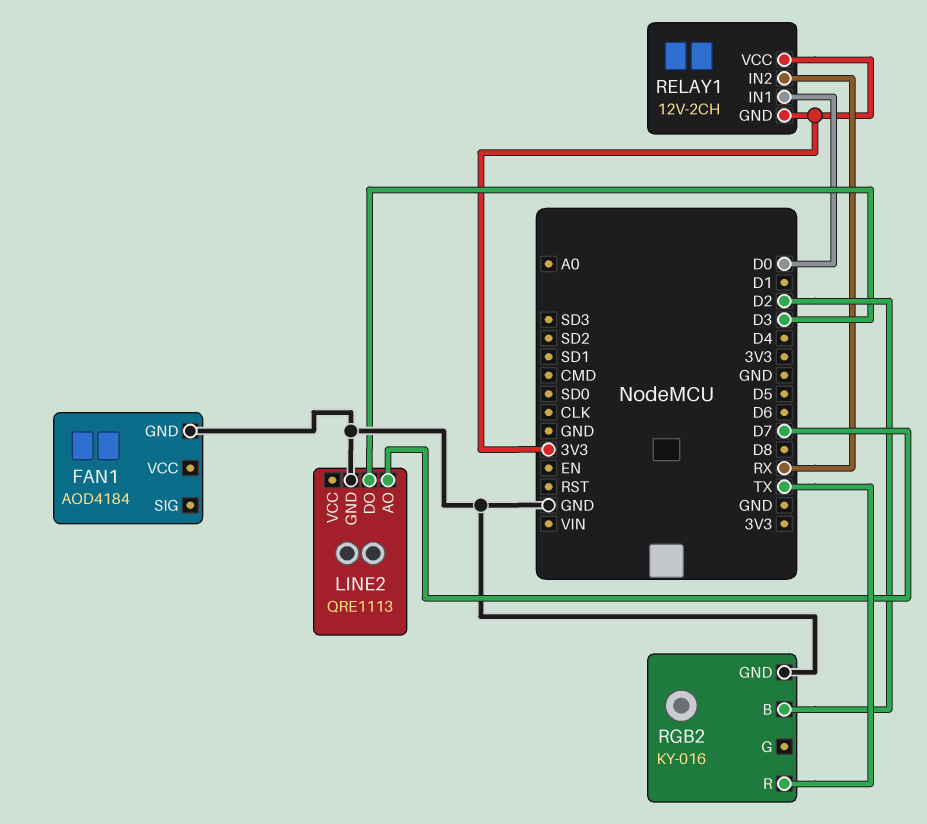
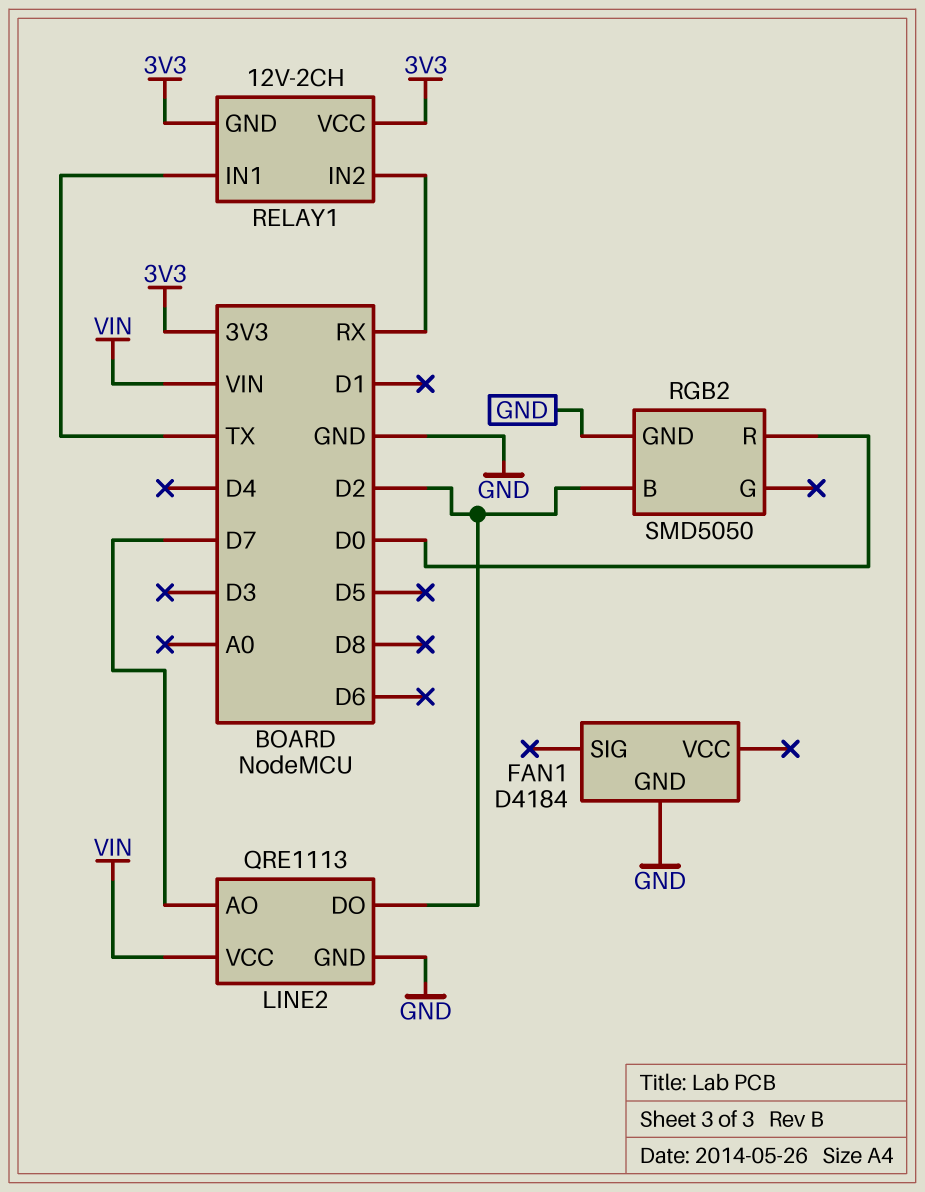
FAN1: AOD4184 -> D4184
LINE2 pin DO: D3 -> D2
LINE2 pin VCC: none -> VIN
RELAY1 pin IN1: D0 -> TX
RGB2: KY-016 -> SMD5050
RGB2 pin R: TX -> D0

